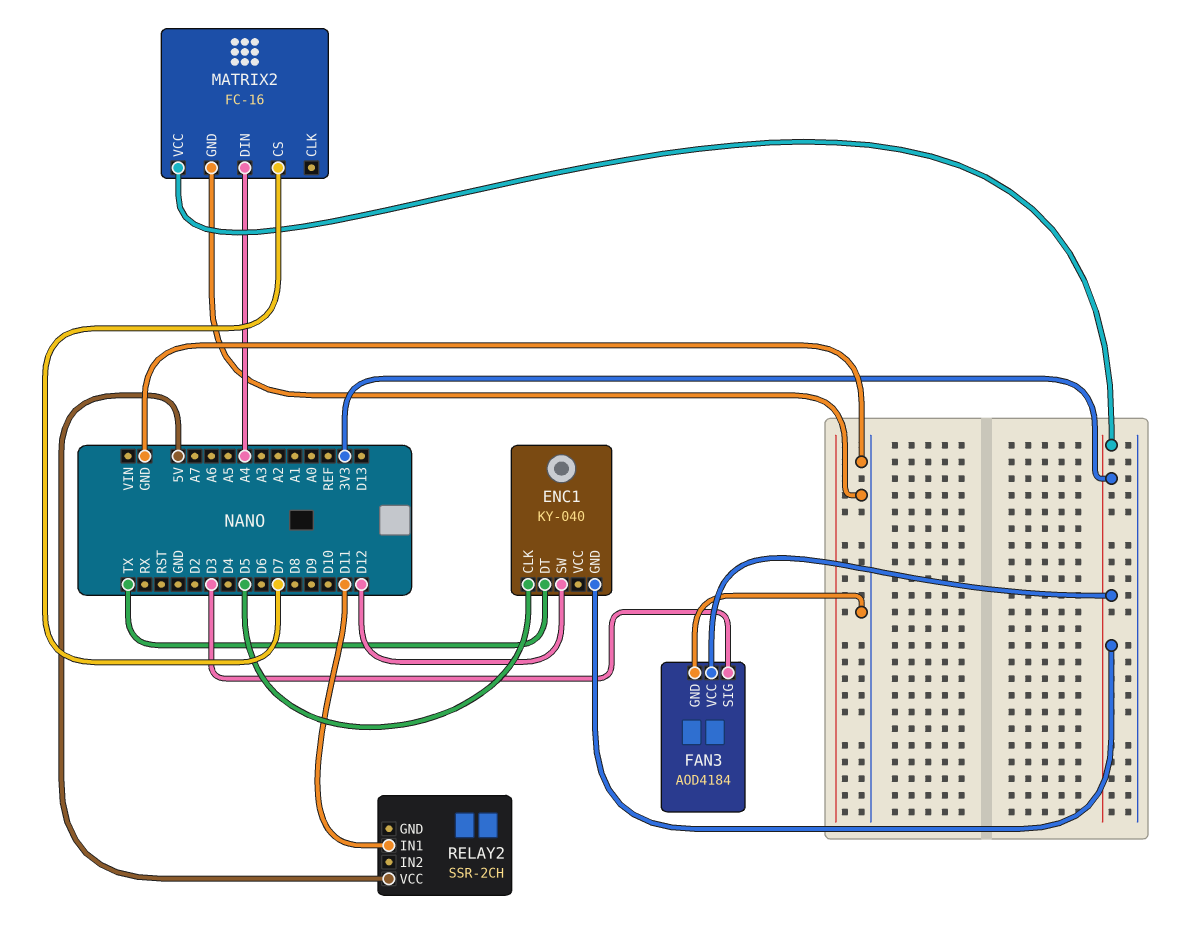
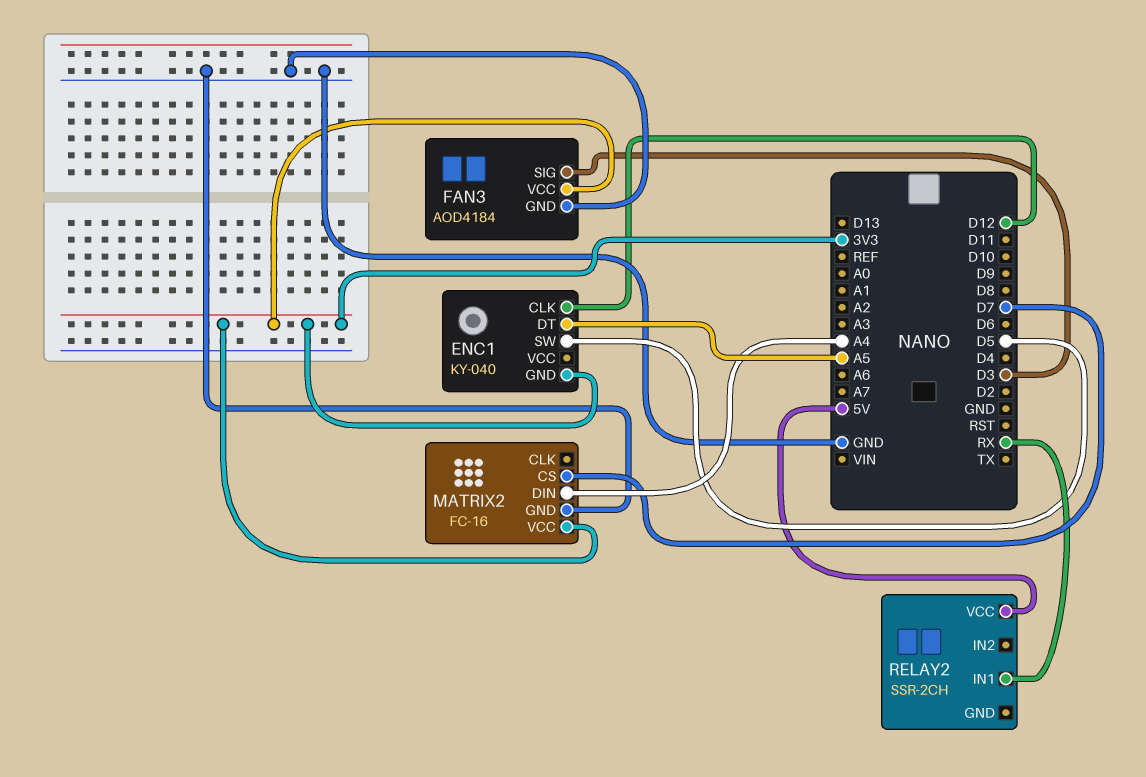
ENC1 pin CLK: D5 -> D12
ENC1 pin DT: TX -> A5
ENC1 pin SW: D12 -> D5
RELAY2 pin IN1: D11 -> RX

